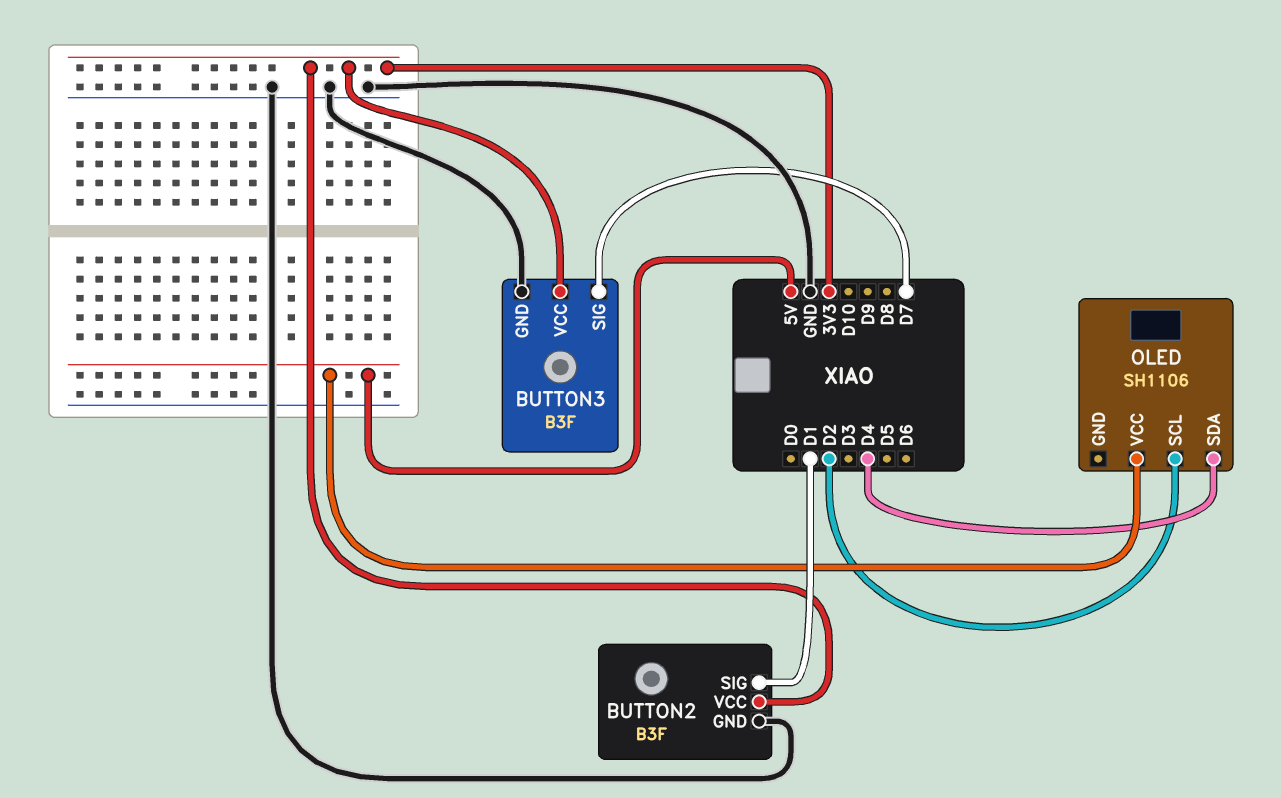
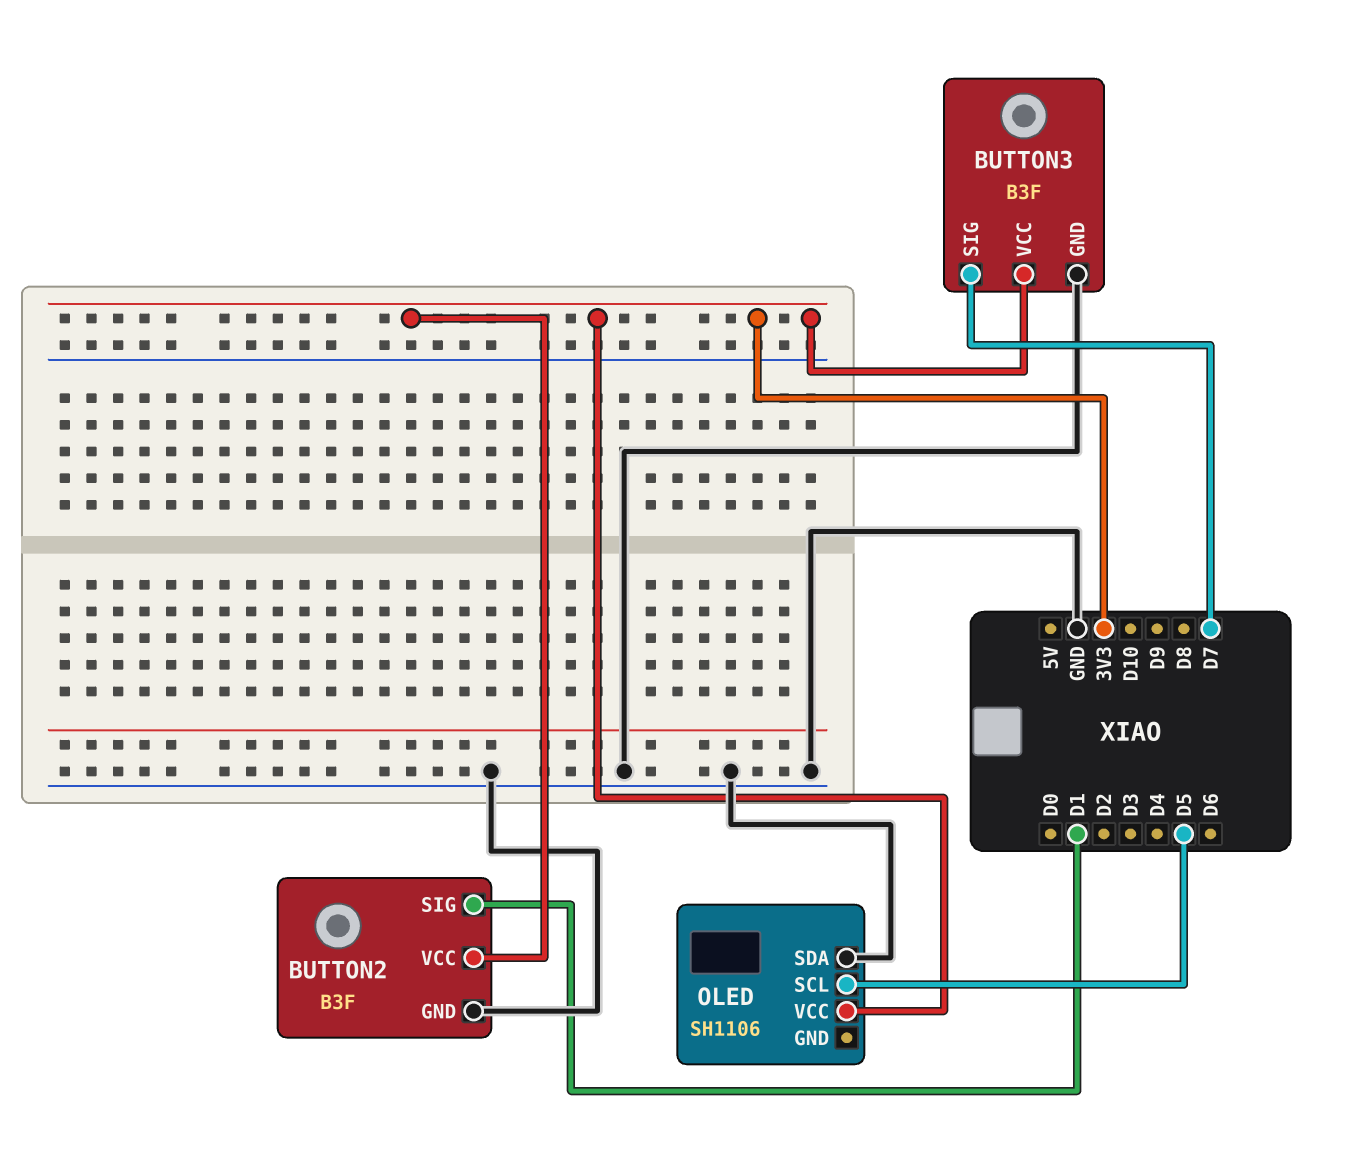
OLED pin SCL: D2 -> D5
OLED pin SDA: D4 -> GND
OLED pin VCC: 5V -> 3V3

